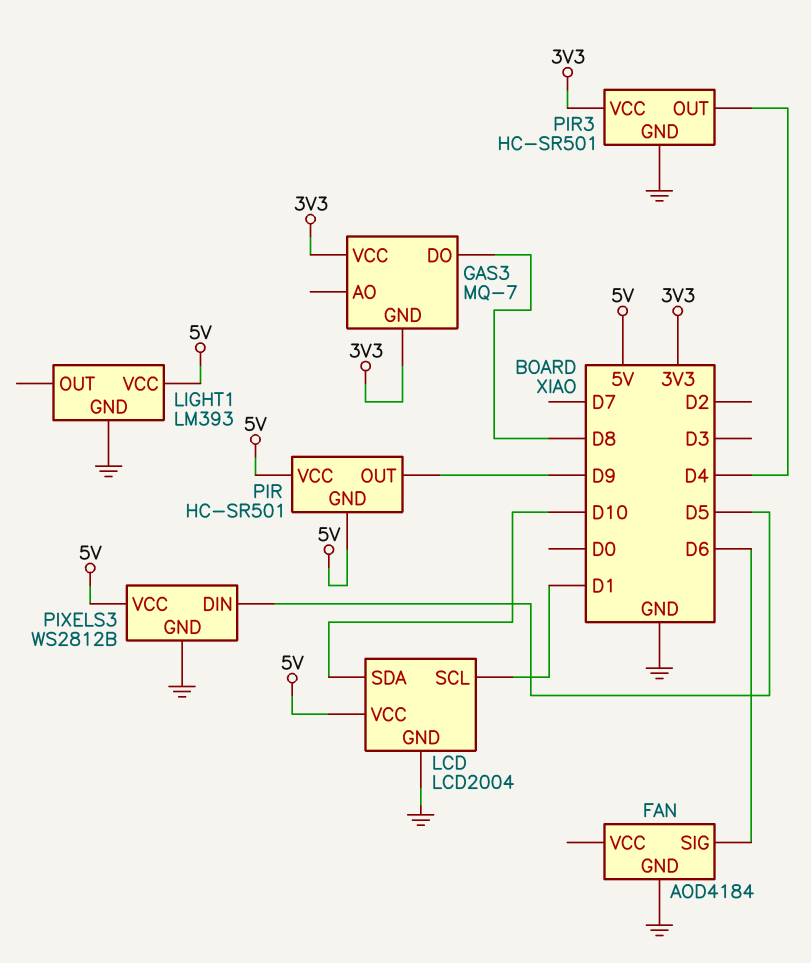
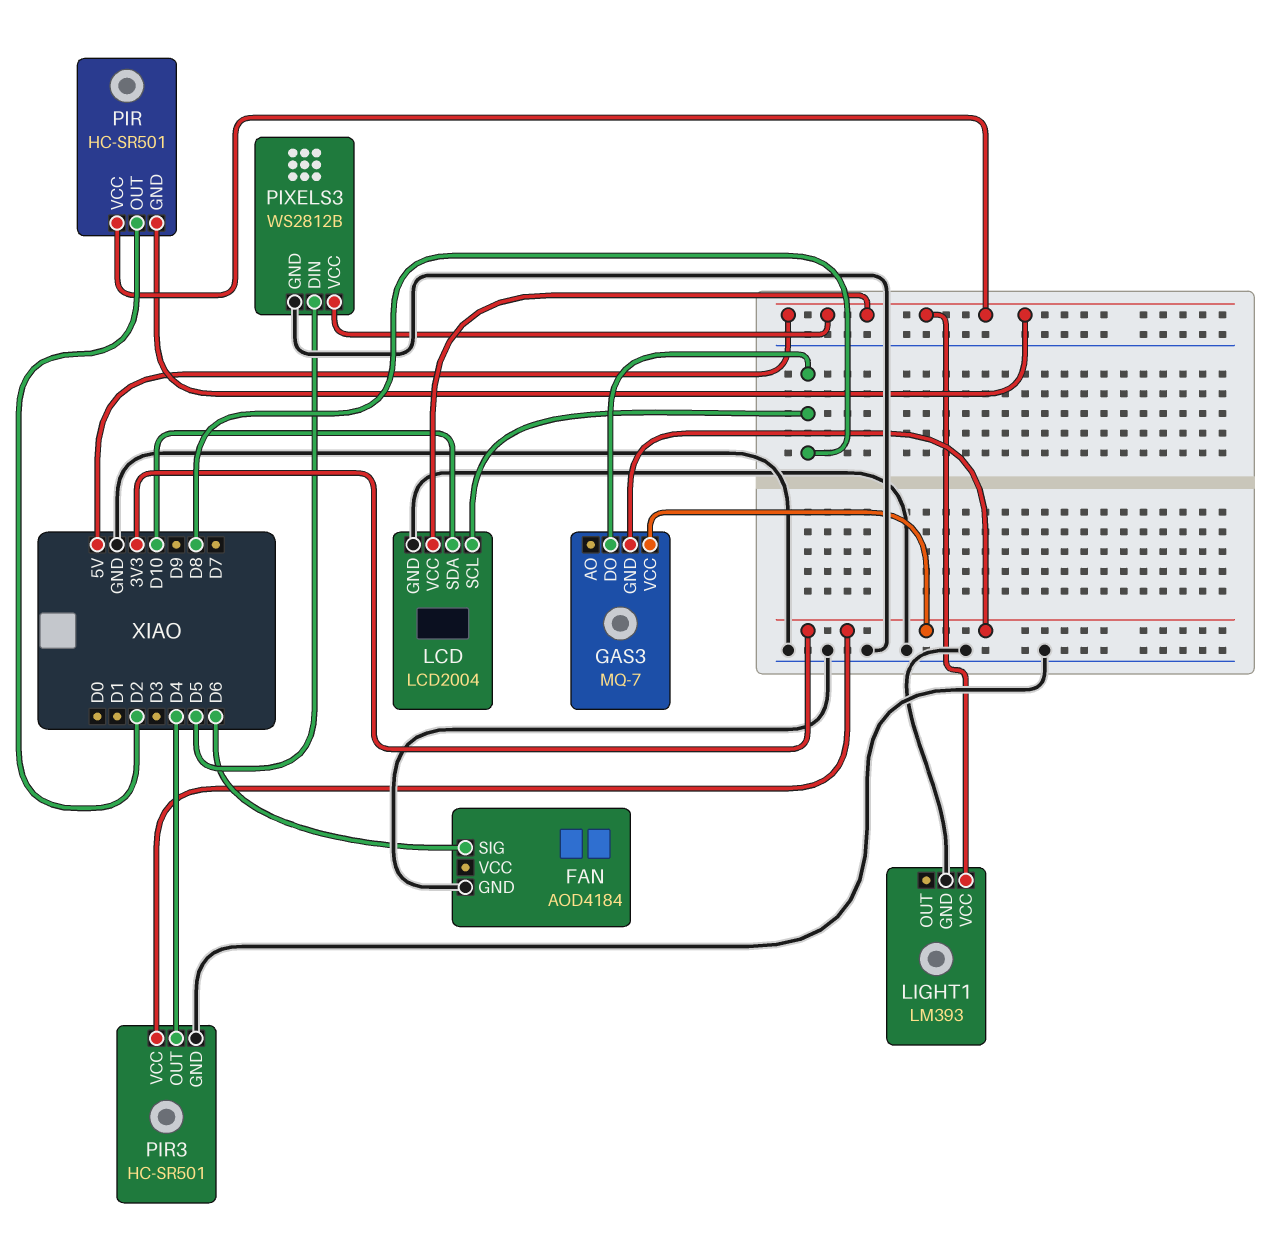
LCD pin SCL: D1 -> D8
PIR pin OUT: D9 -> D2

